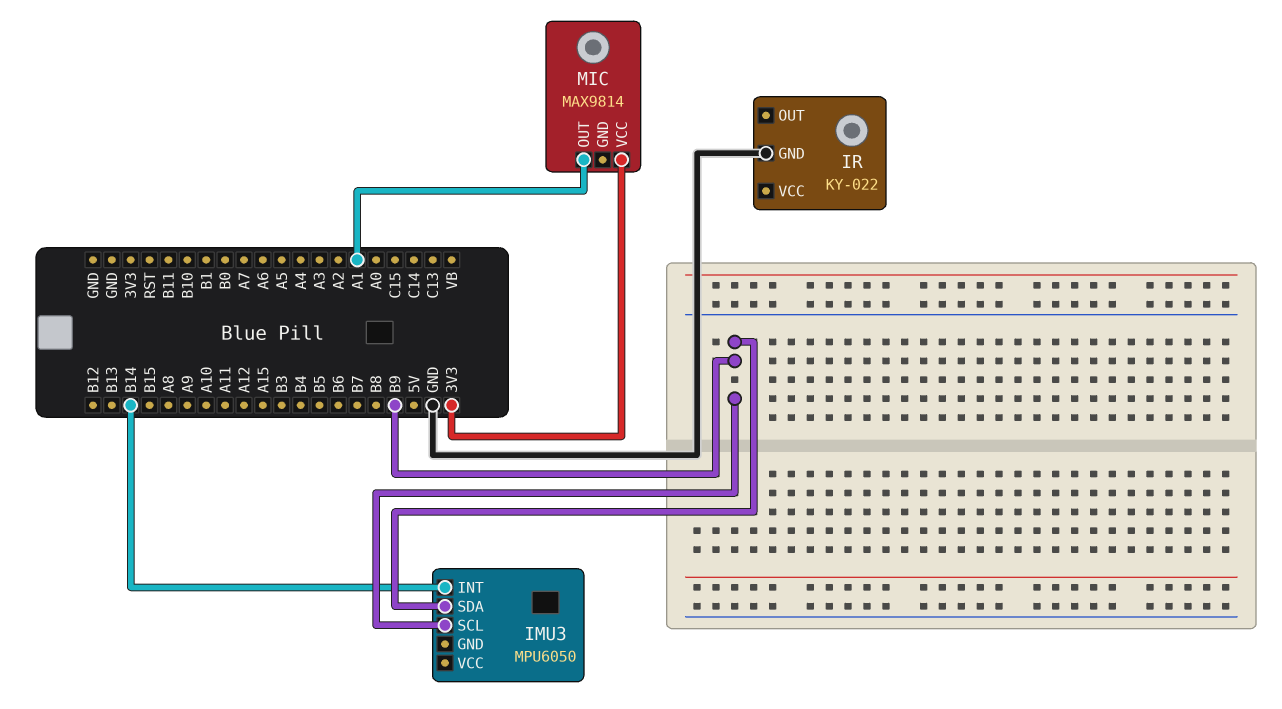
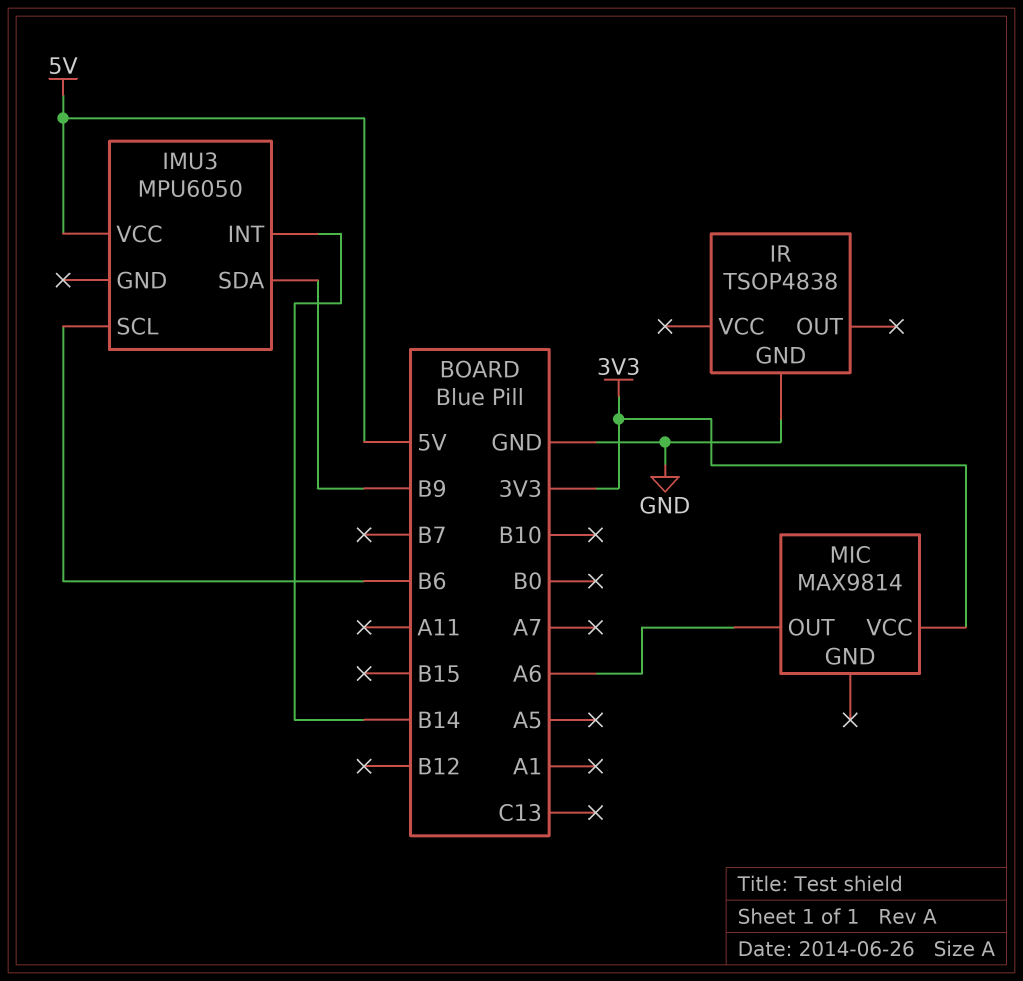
IMU3 pin SCL: B9 -> B6
IMU3 pin VCC: none -> 5V
IR: KY-022 -> TSOP4838
MIC pin OUT: A1 -> A6

